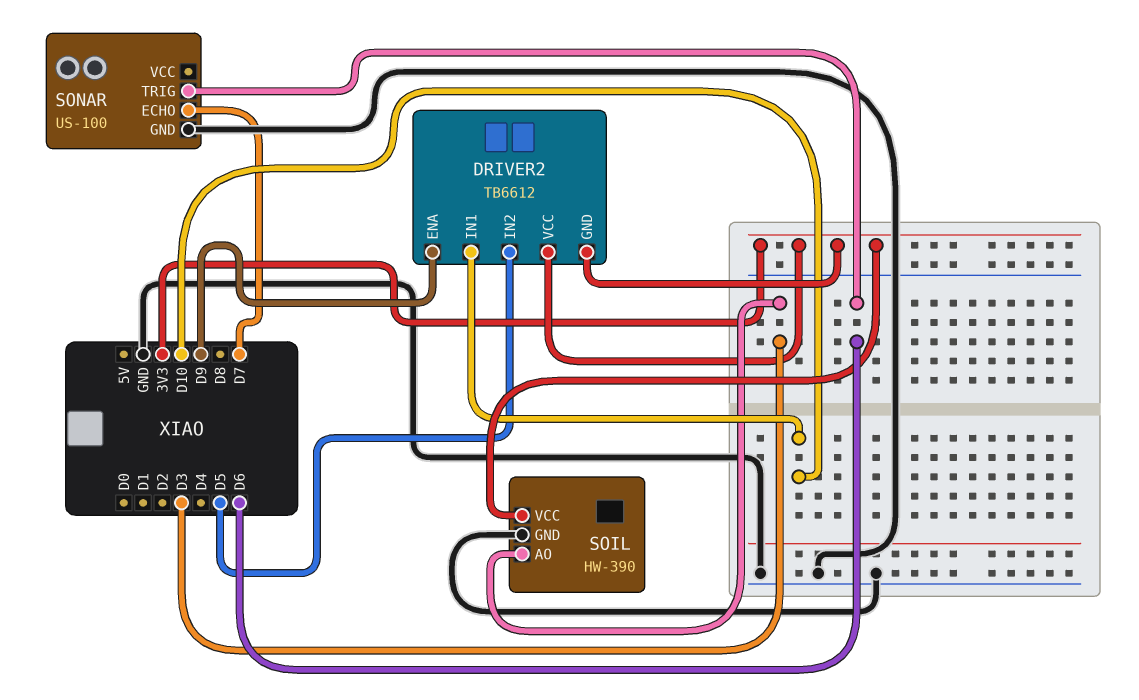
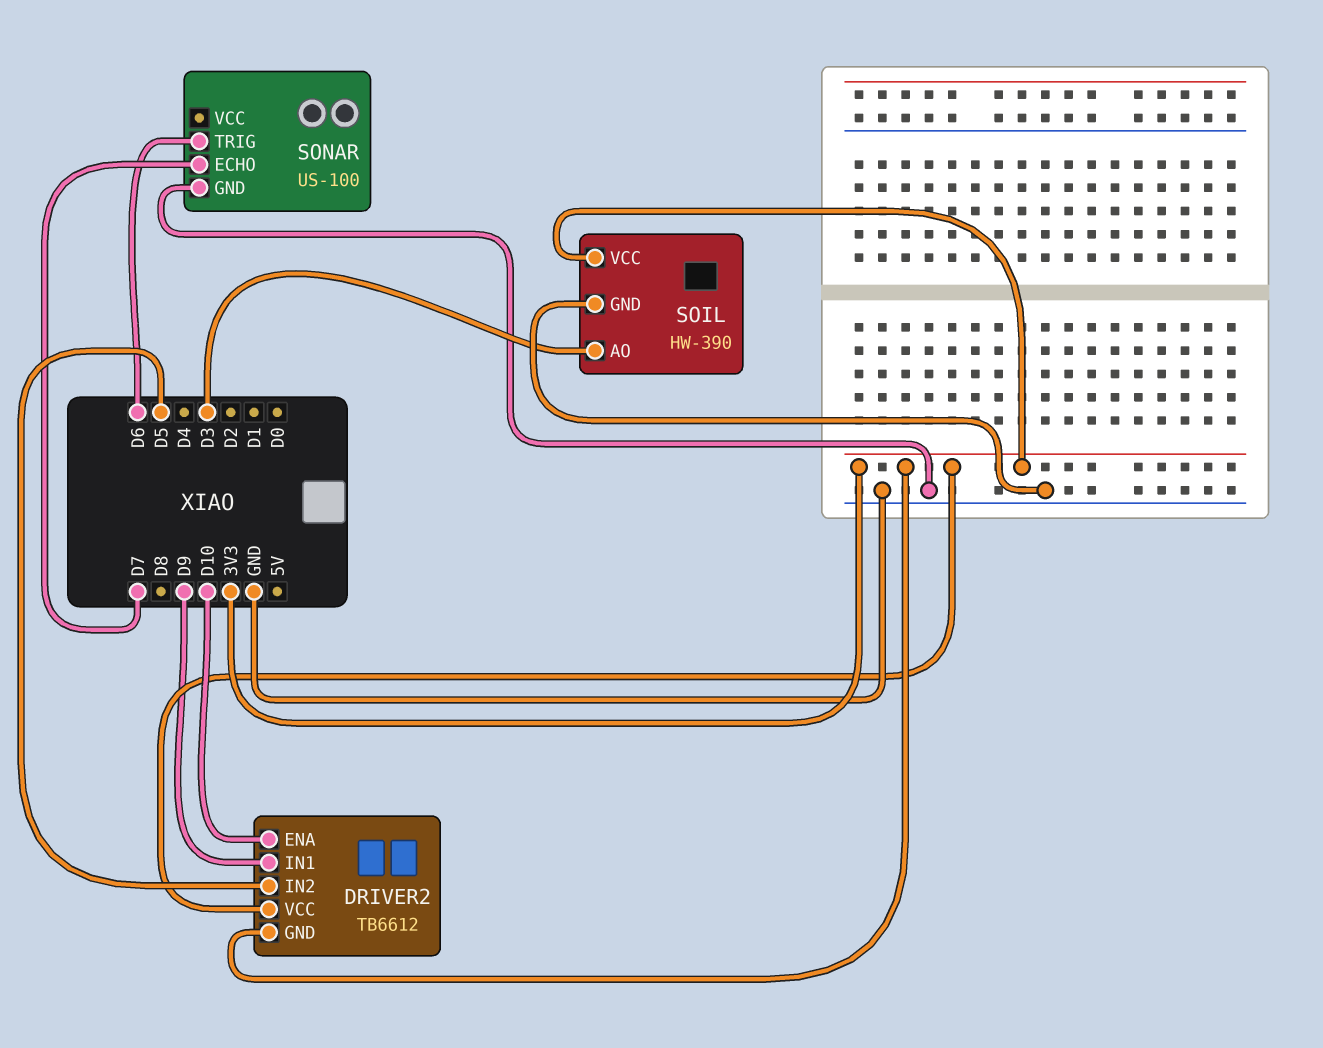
DRIVER2 pin ENA: D9 -> D10
DRIVER2 pin IN1: D10 -> D9

